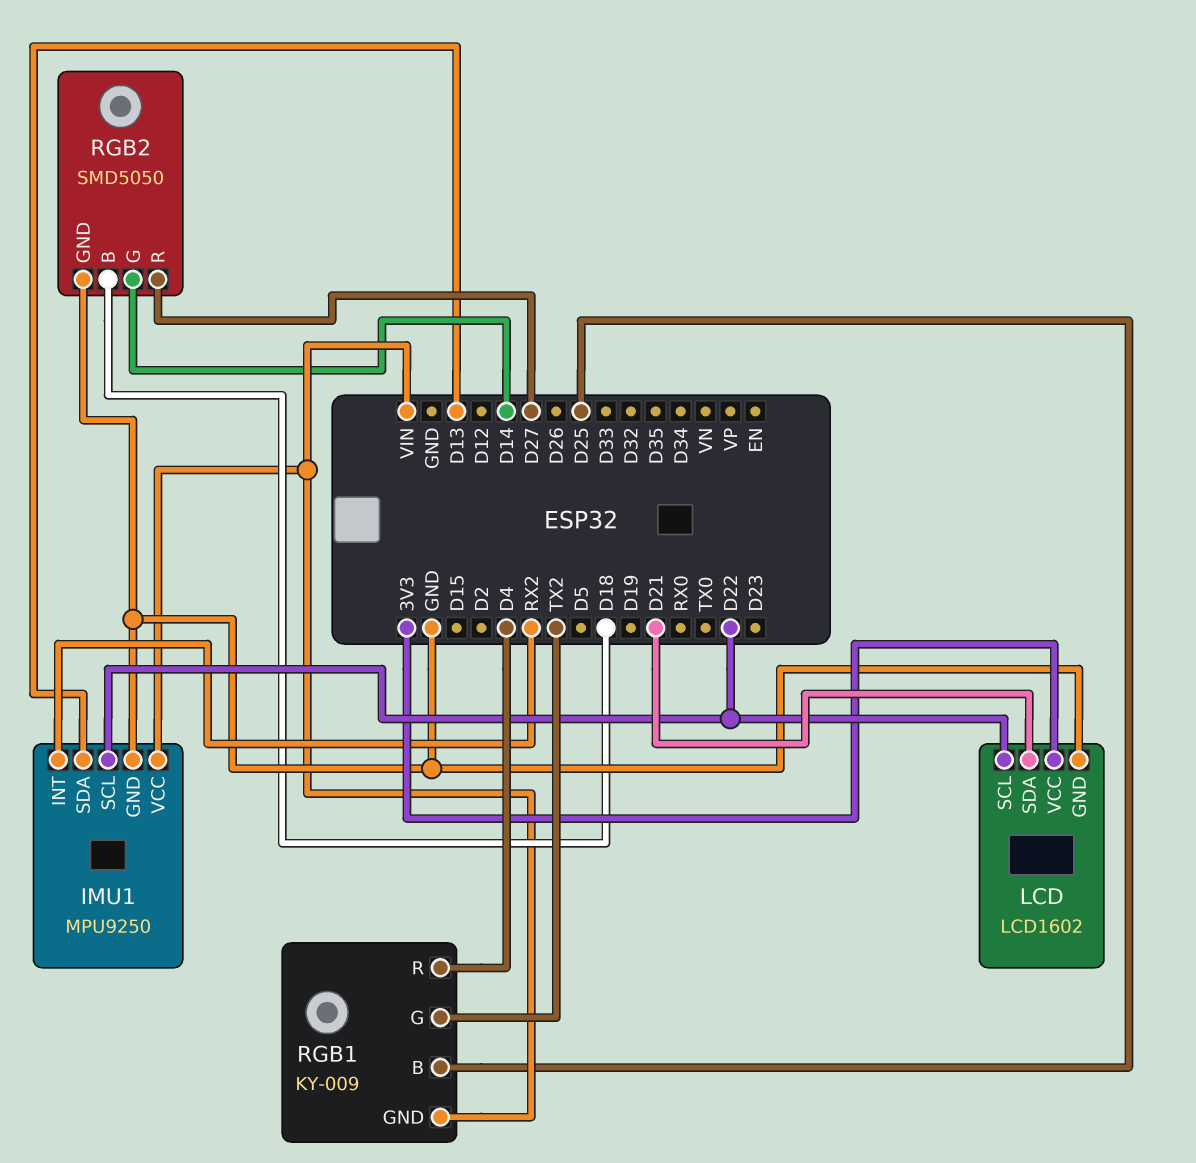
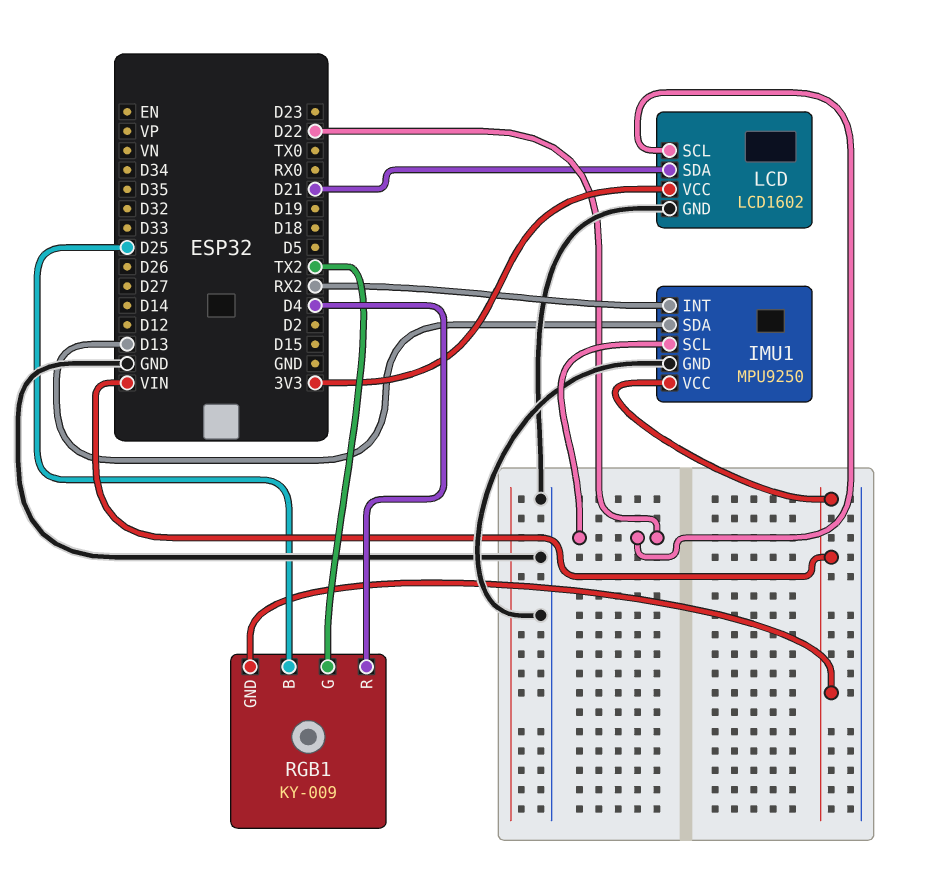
RGB2: SMD5050 -> none
RGB2 pin B: D18 -> none
RGB2 pin G: D14 -> none
RGB2 pin GND: GND -> none
RGB2 pin R: D27 -> none

